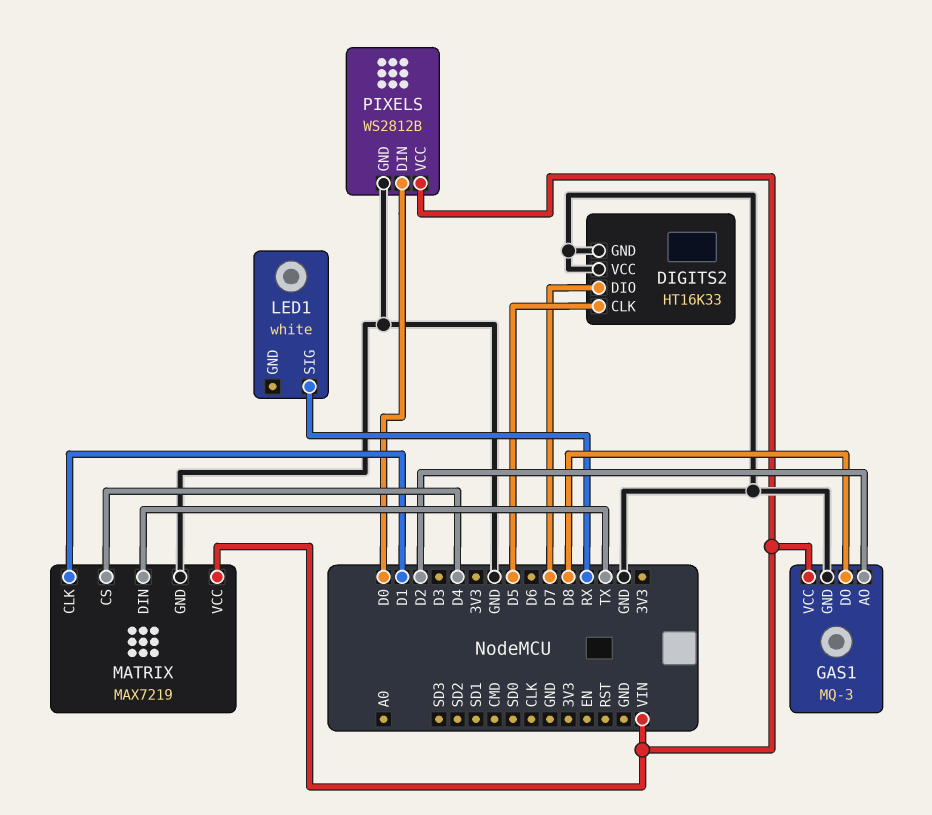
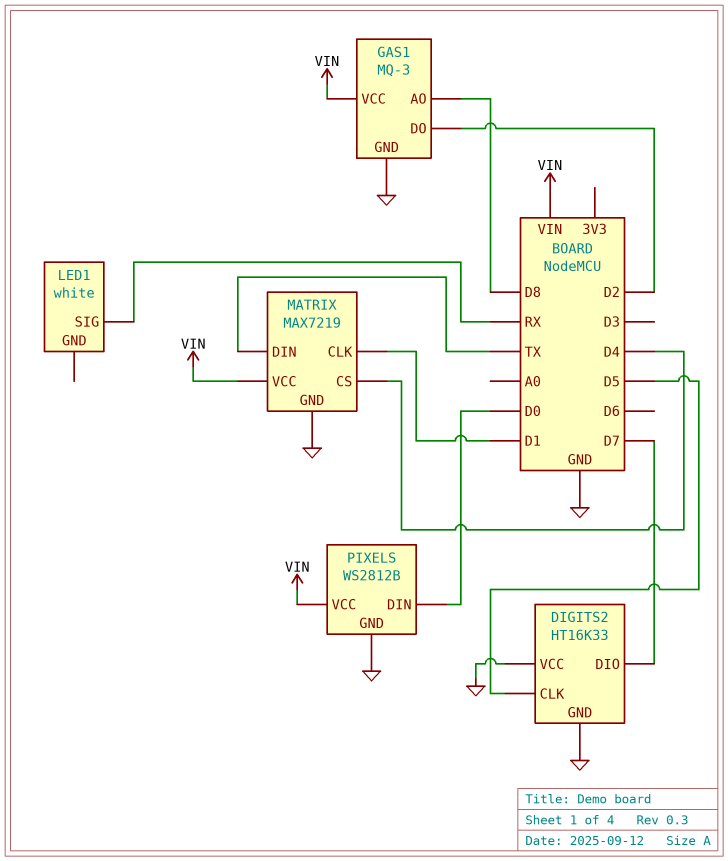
GAS1 pin AO: D2 -> D8
GAS1 pin DO: D8 -> D2

